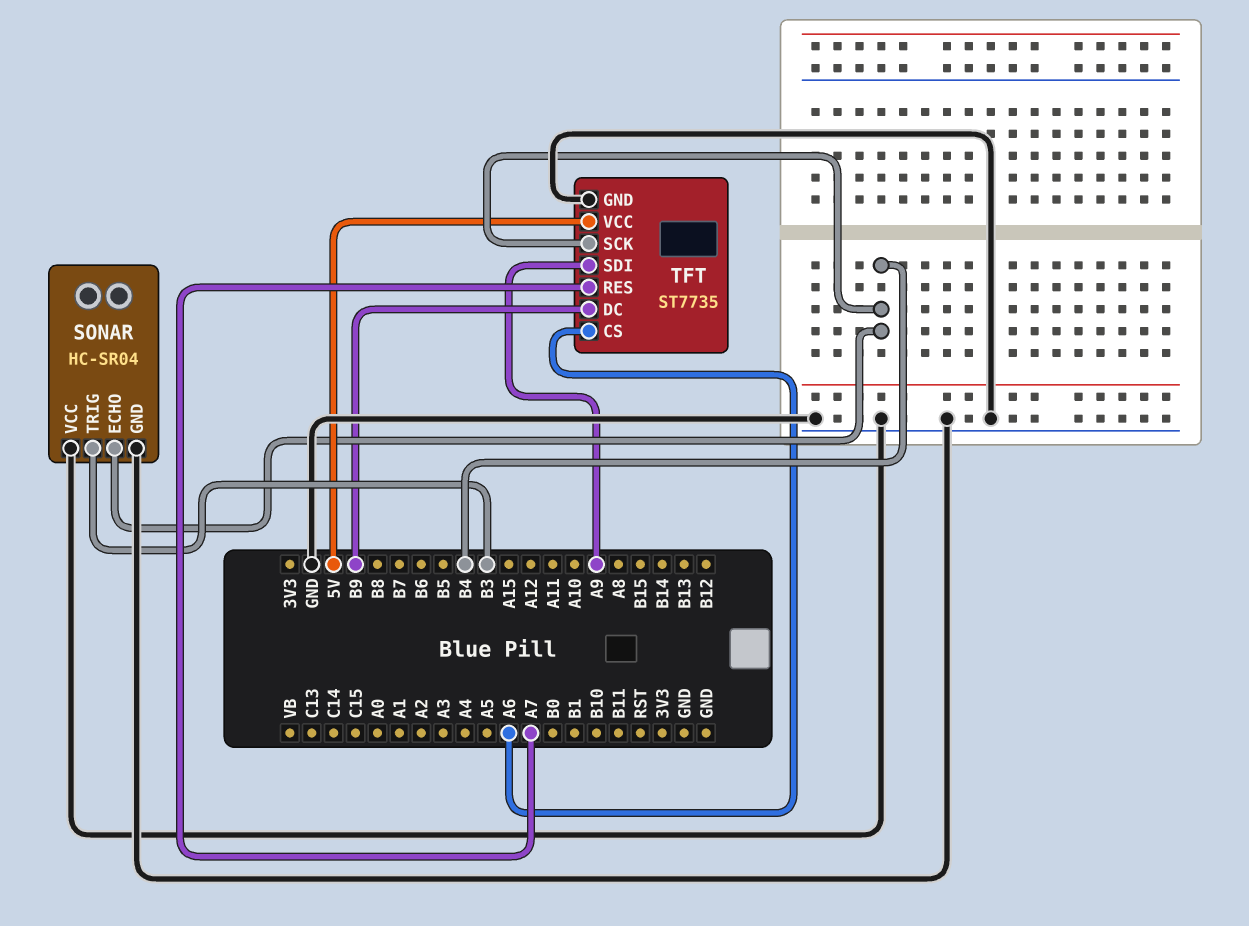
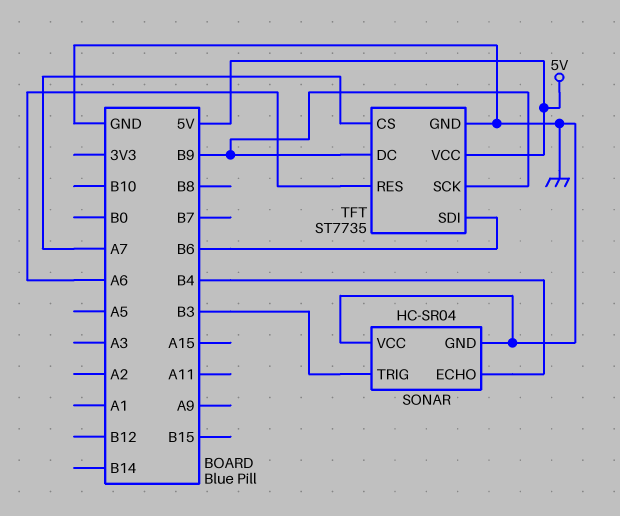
TFT pin CS: A6 -> A7
TFT pin RES: A7 -> A6
TFT pin SCK: B4 -> B9
TFT pin SDI: A9 -> B6

